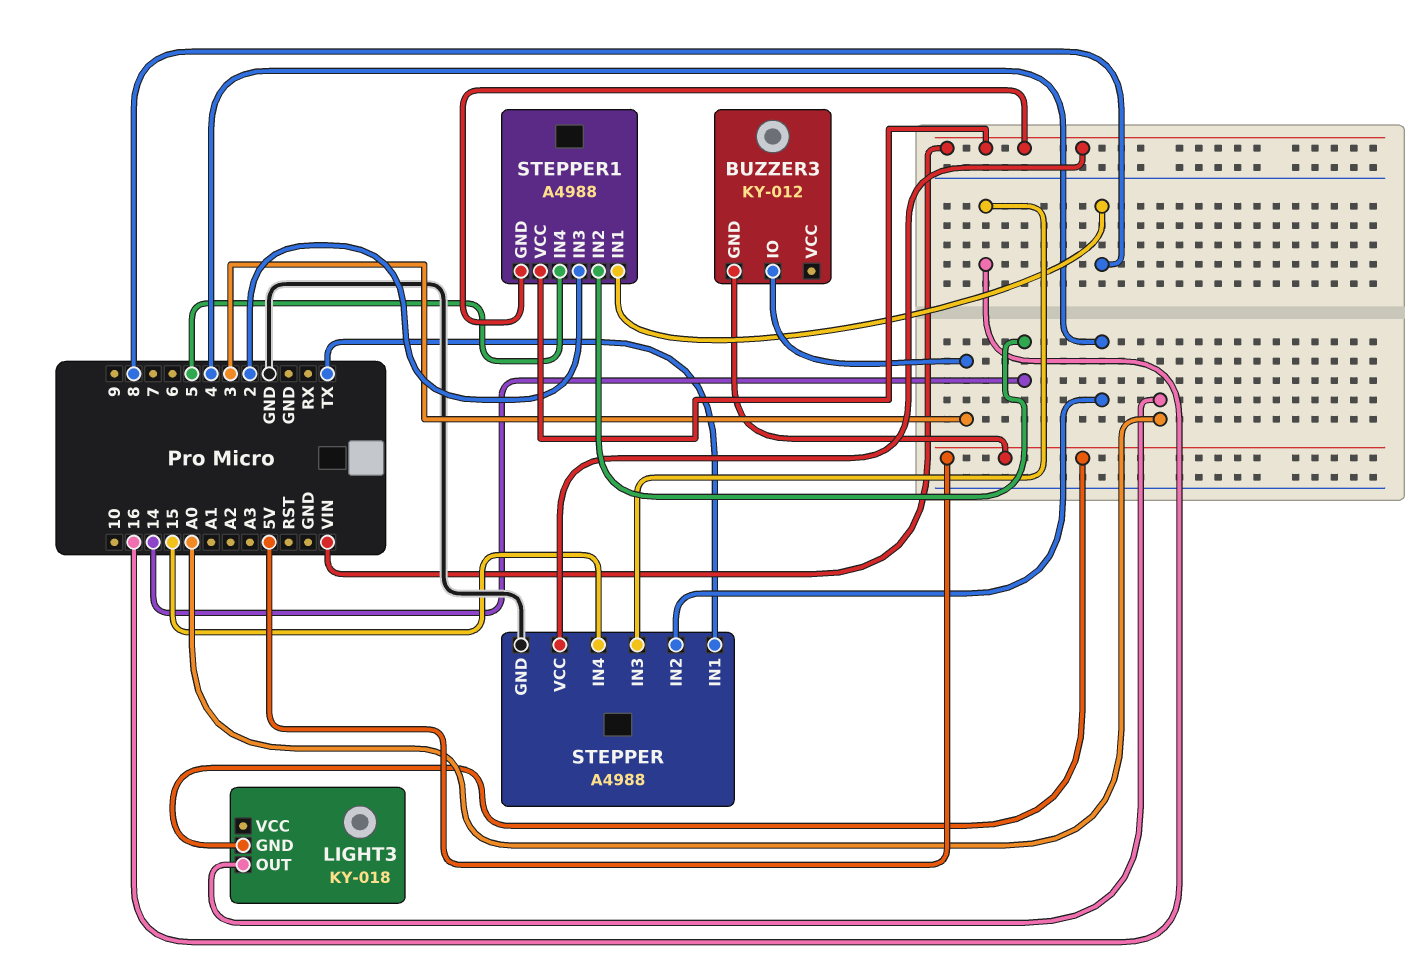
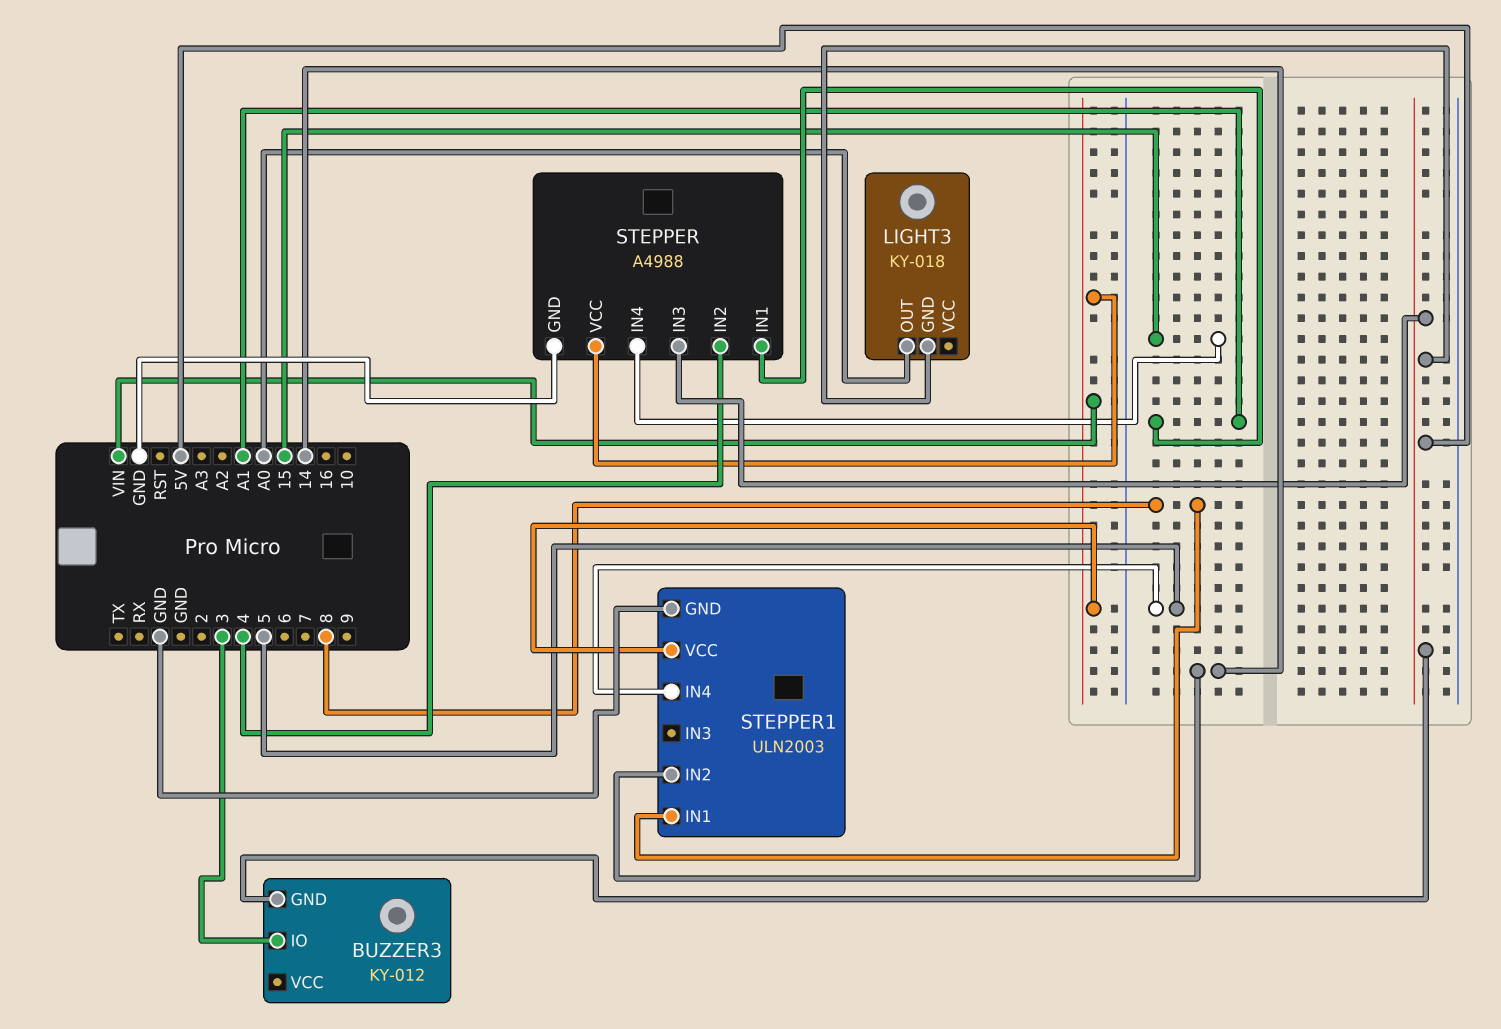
STEPPER pin IN1: TX -> A1
STEPPER pin IN3: 16 -> 5V
STEPPER1: A4988 -> ULN2003
STEPPER1 pin GND: VIN -> GND
STEPPER1 pin IN3: 2 -> none

